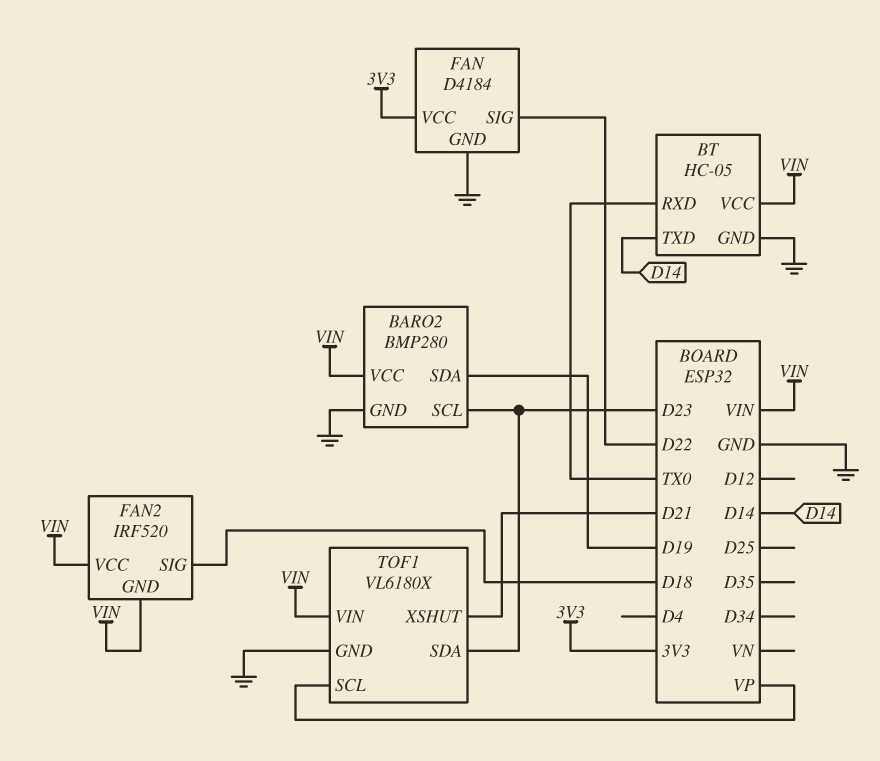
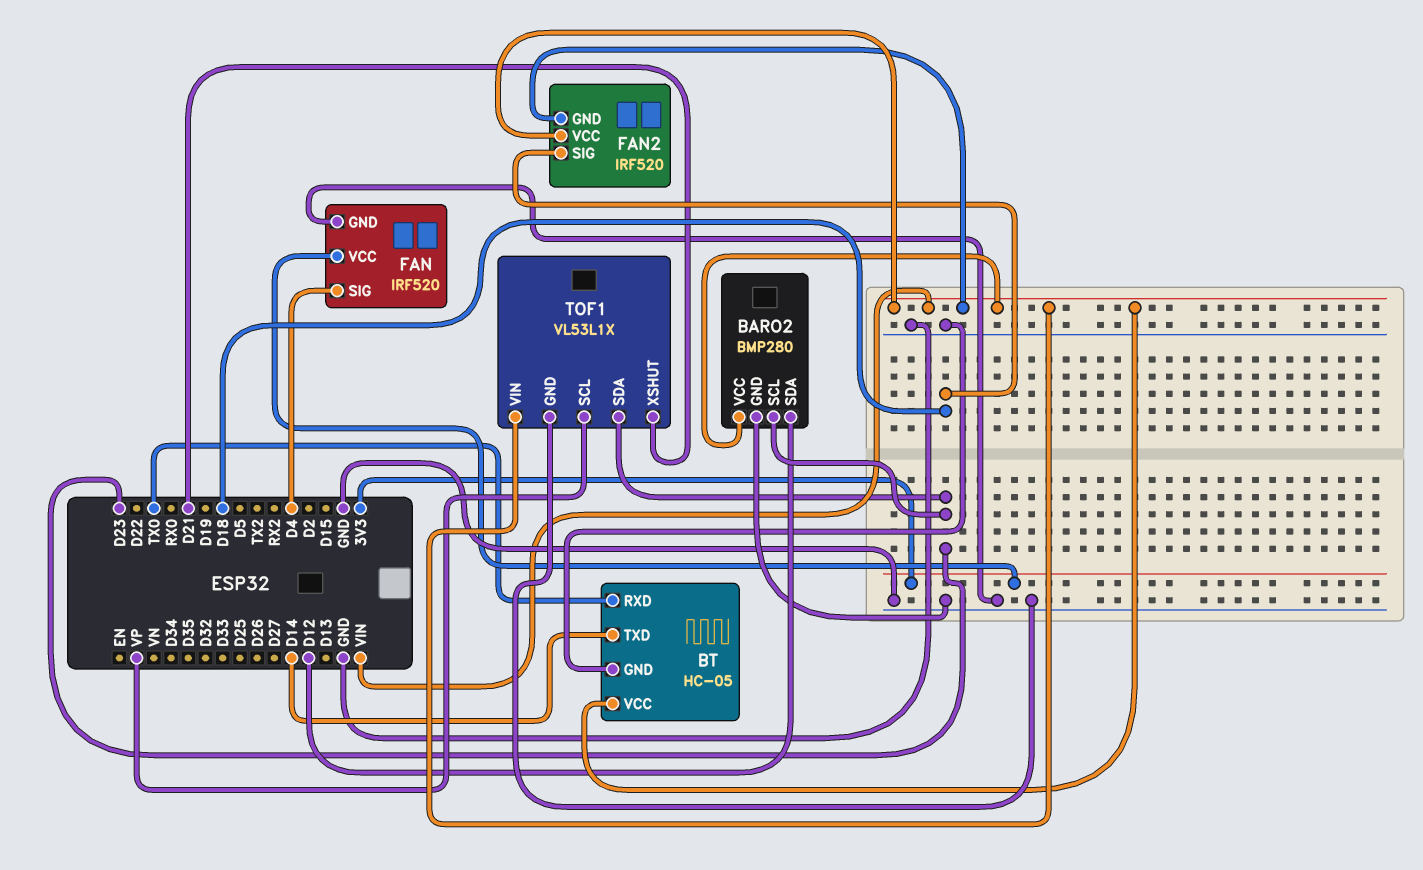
BARO2 pin SDA: D19 -> D12
FAN: D4184 -> IRF520
FAN pin SIG: D22 -> D4
TOF1: VL6180X -> VL53L1X

